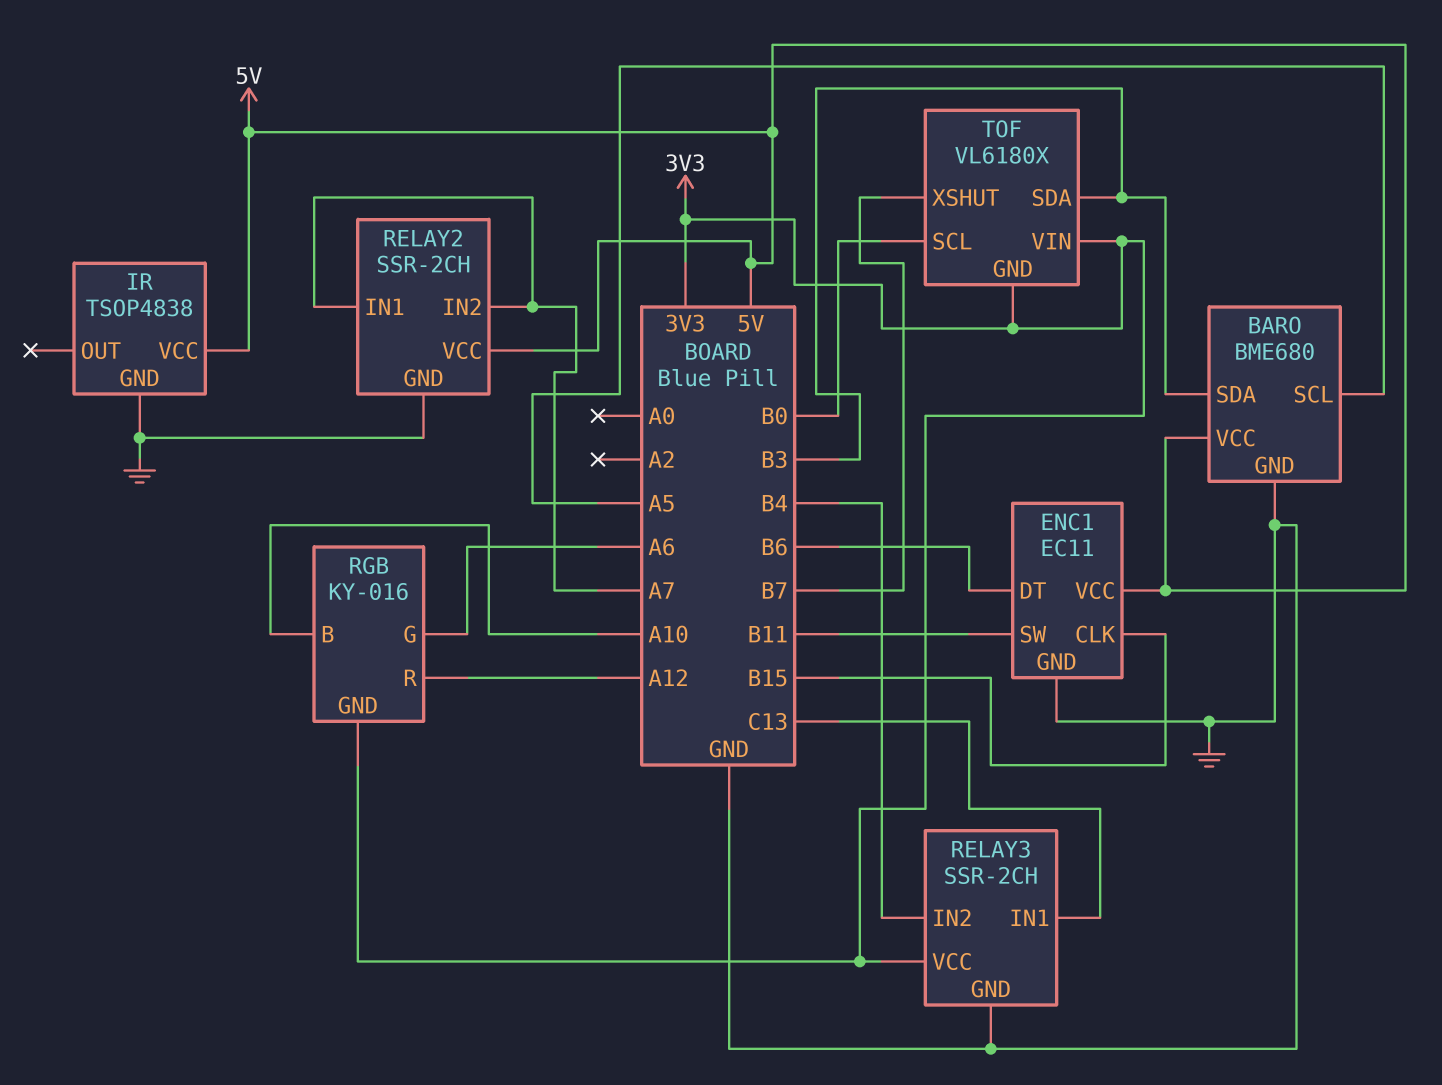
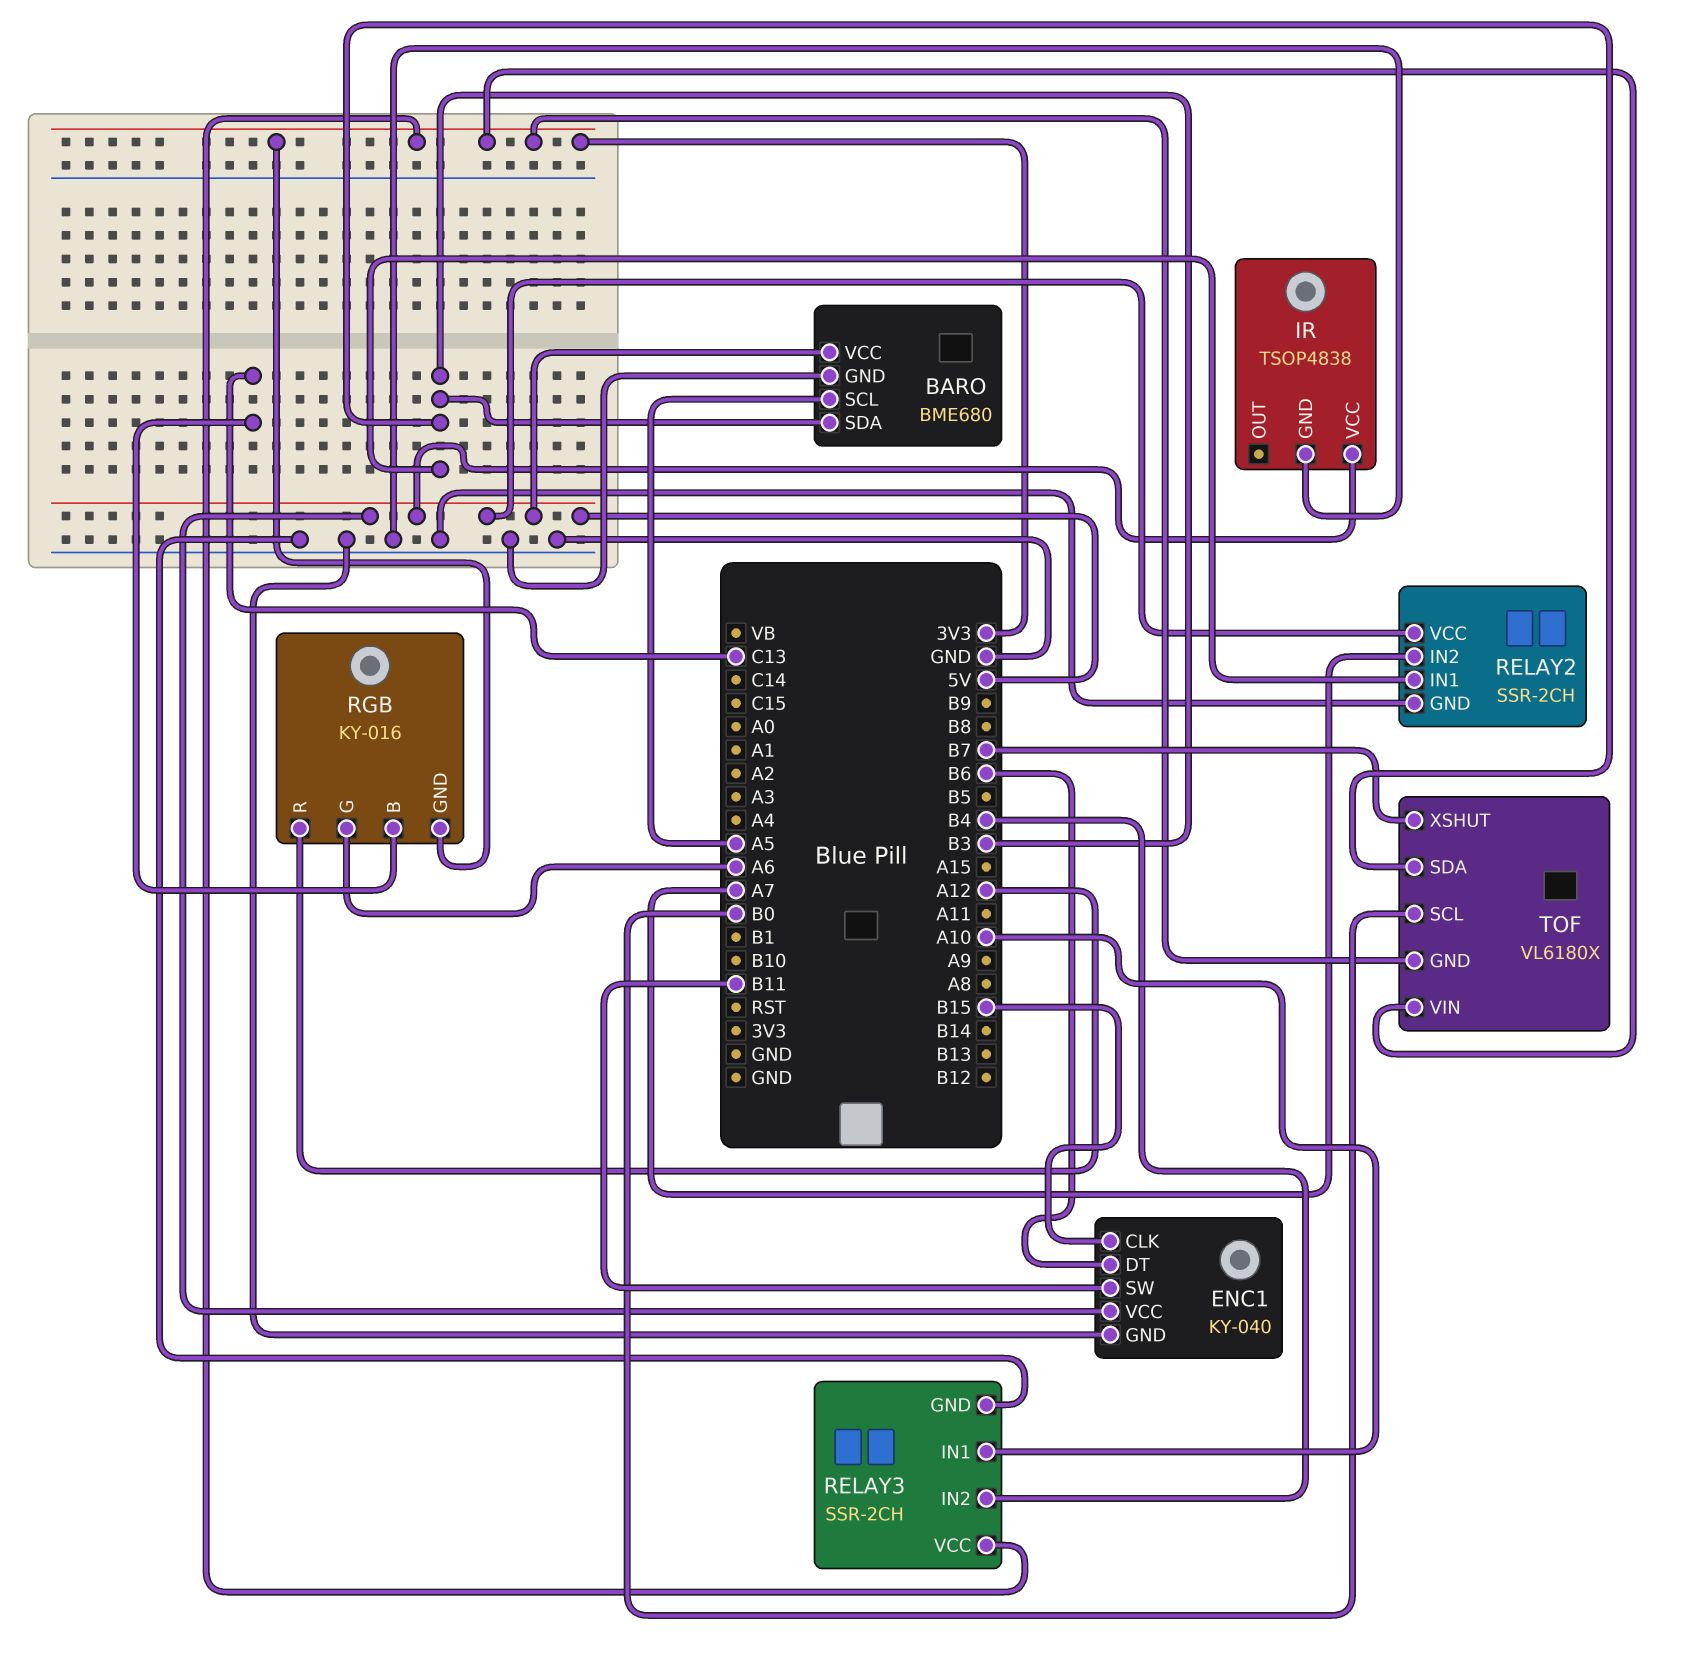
ENC1: EC11 -> KY-040
RELAY2 pin IN1: A7 -> B3
RELAY3 pin IN1: C13 -> A10
RGB pin B: A10 -> C13

